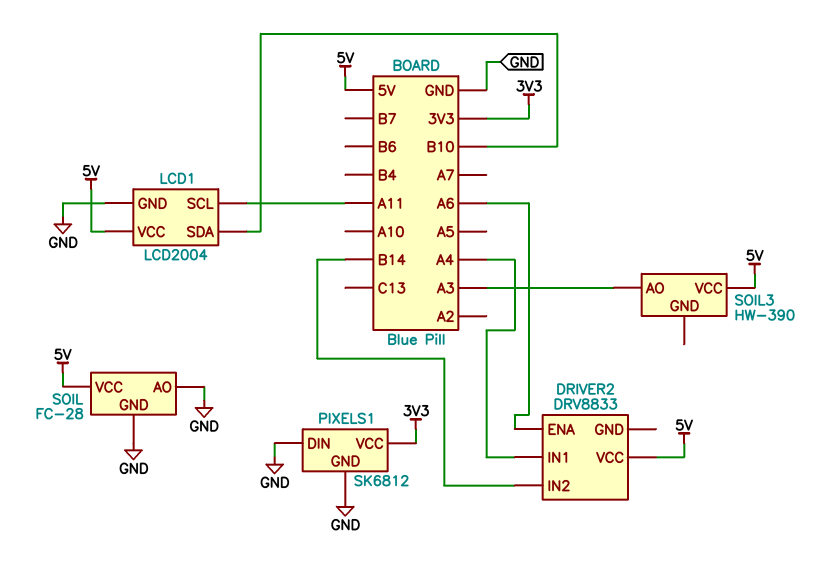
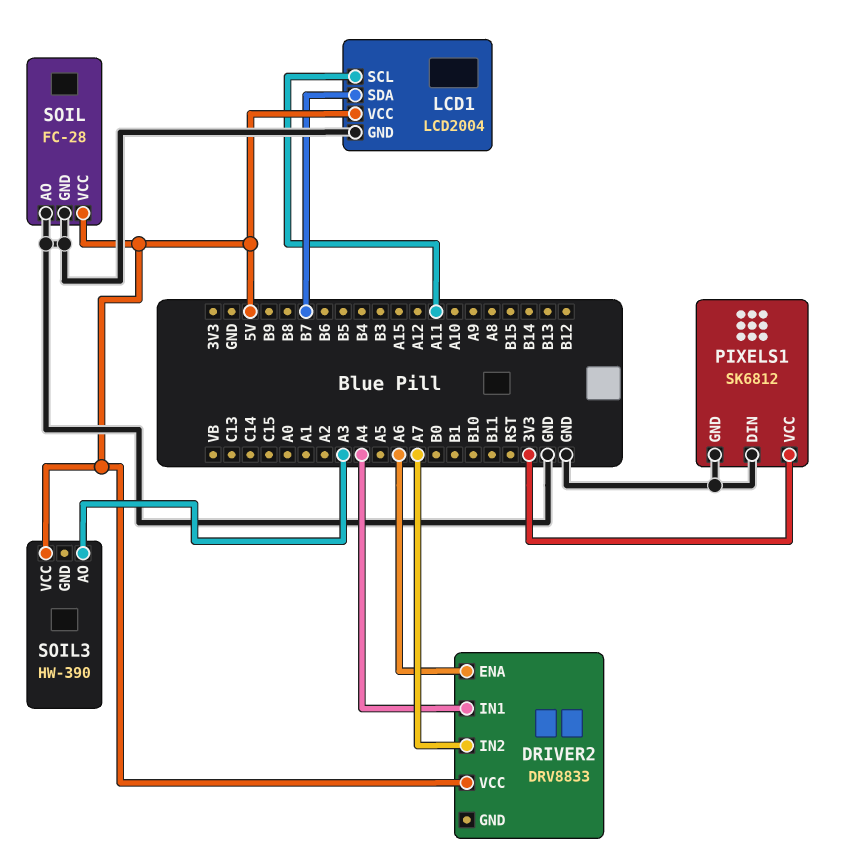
DRIVER2 pin IN2: B14 -> A7
LCD1 pin SDA: B10 -> B7

